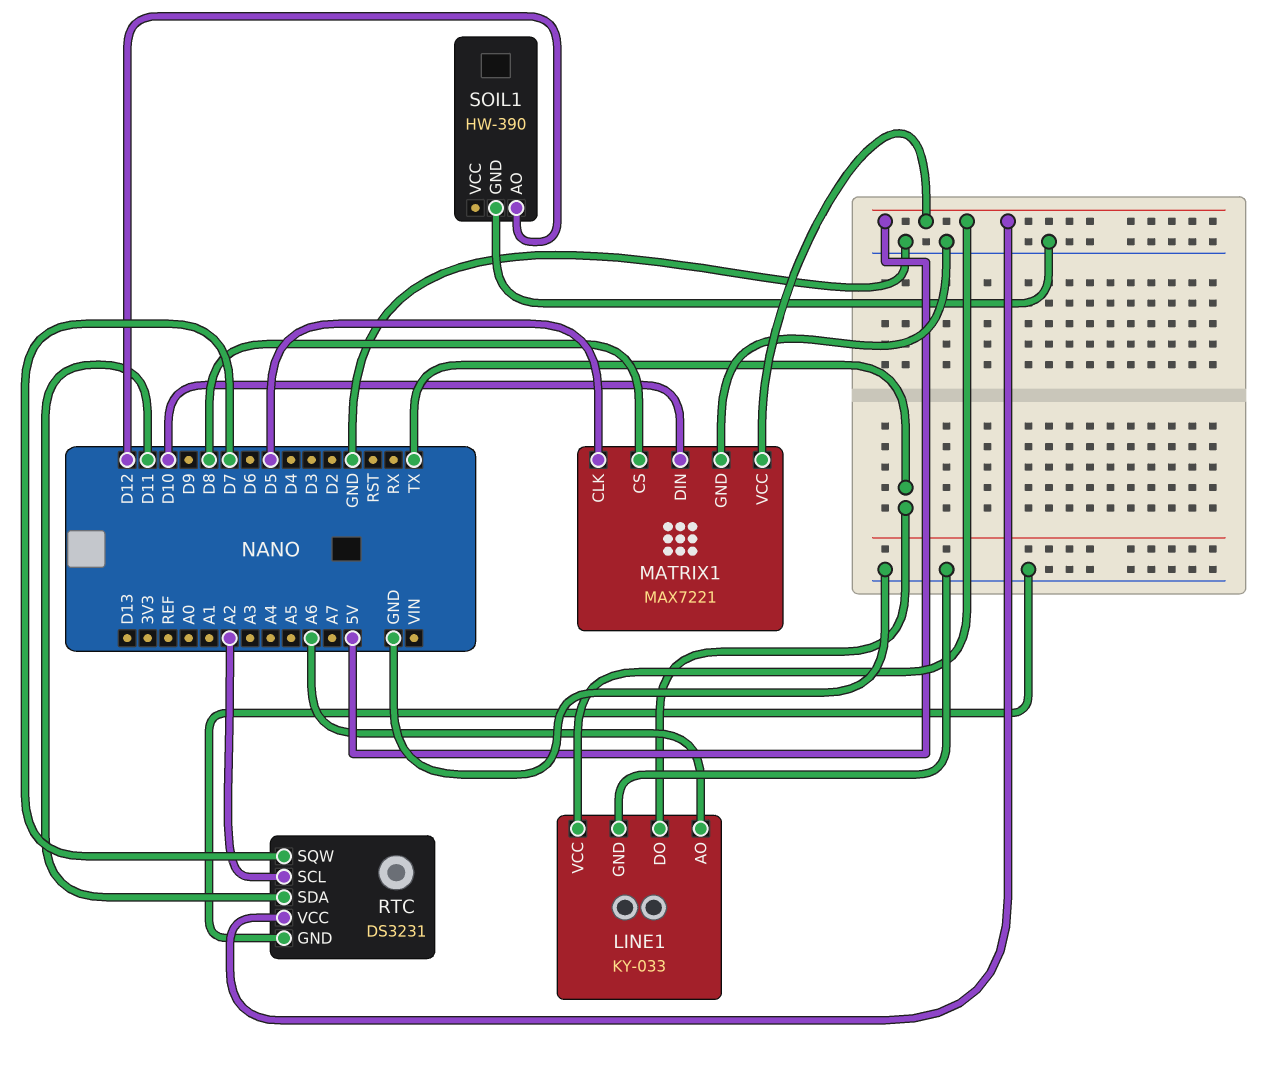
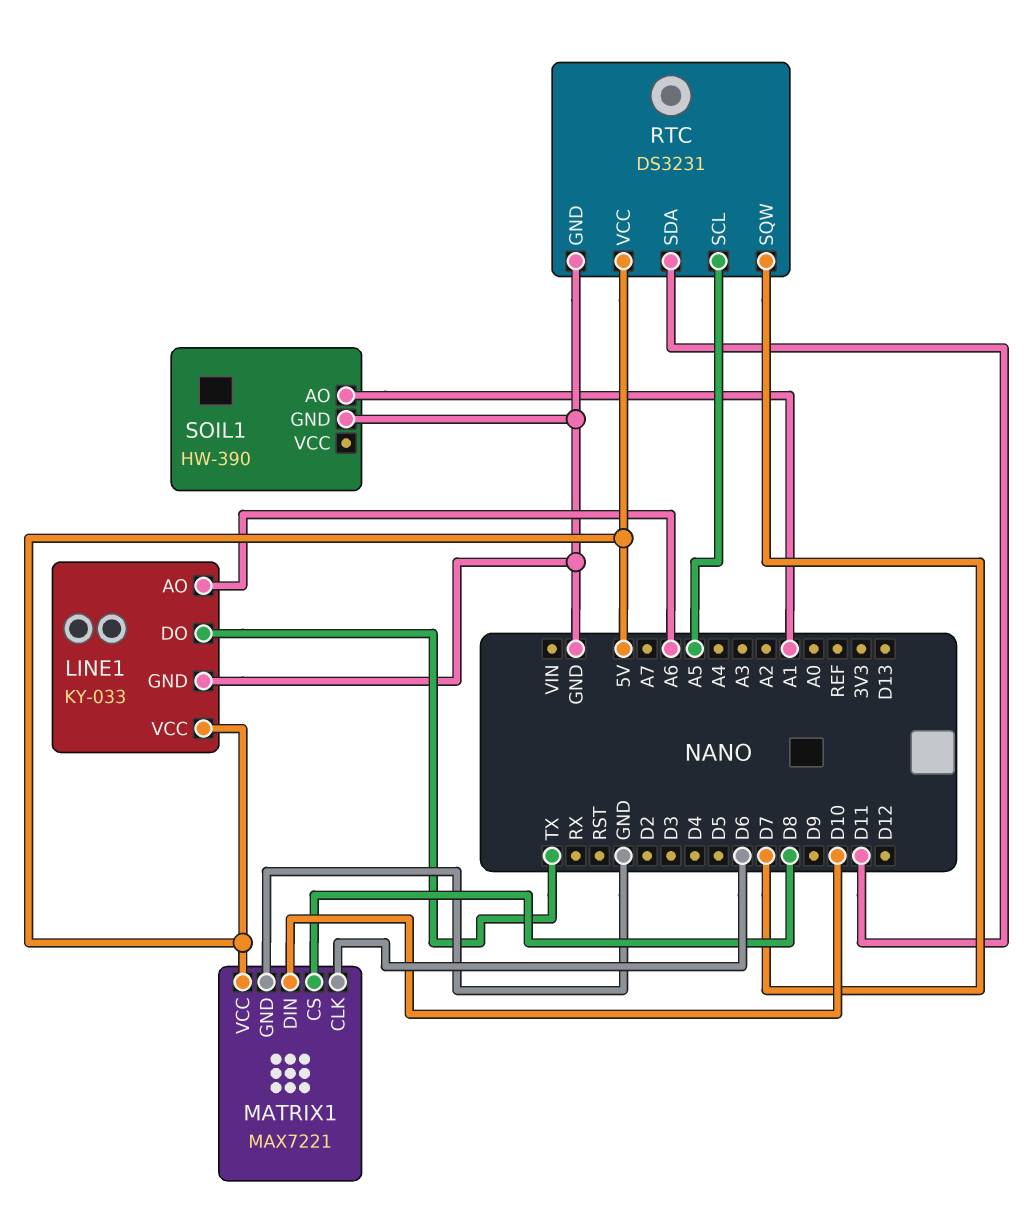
MATRIX1 pin CLK: D5 -> D6
RTC pin SCL: A2 -> A5
SOIL1 pin AO: D12 -> A1

